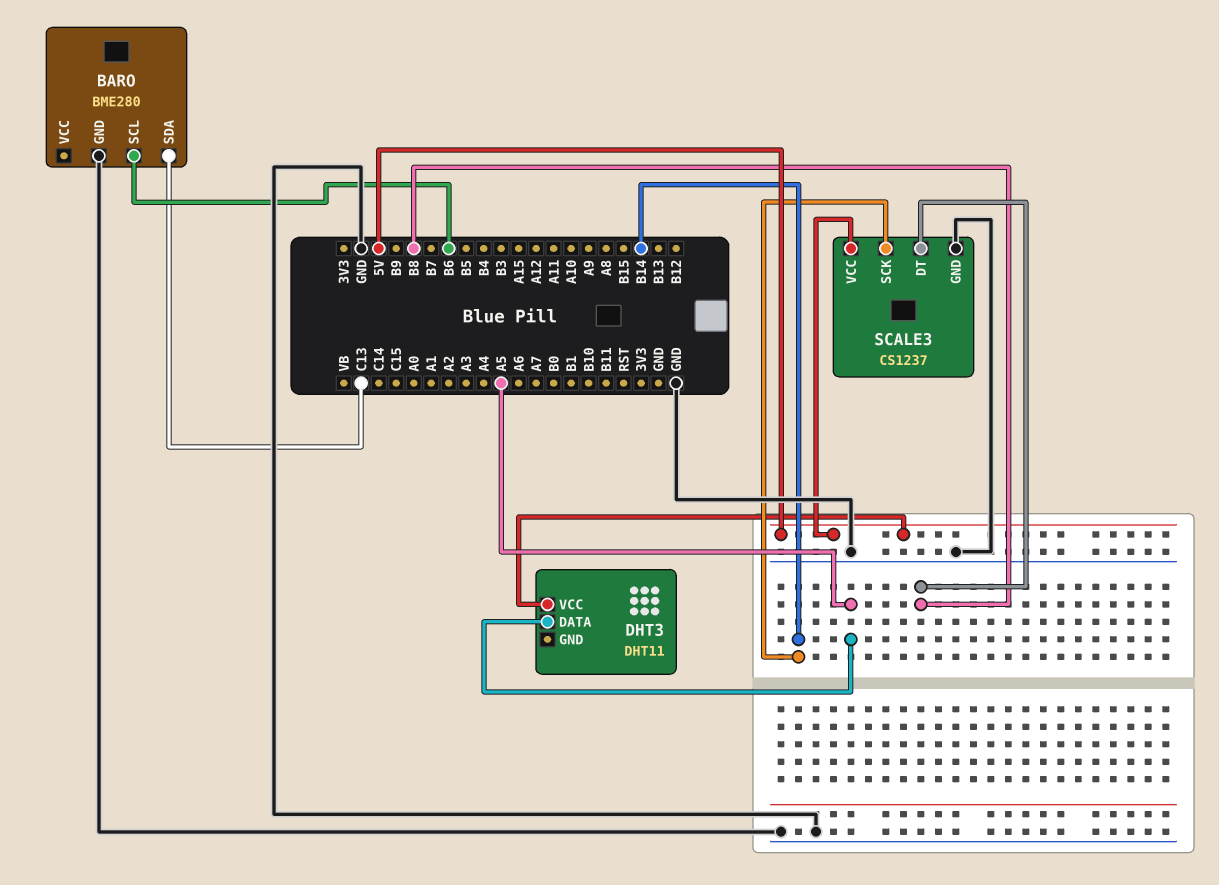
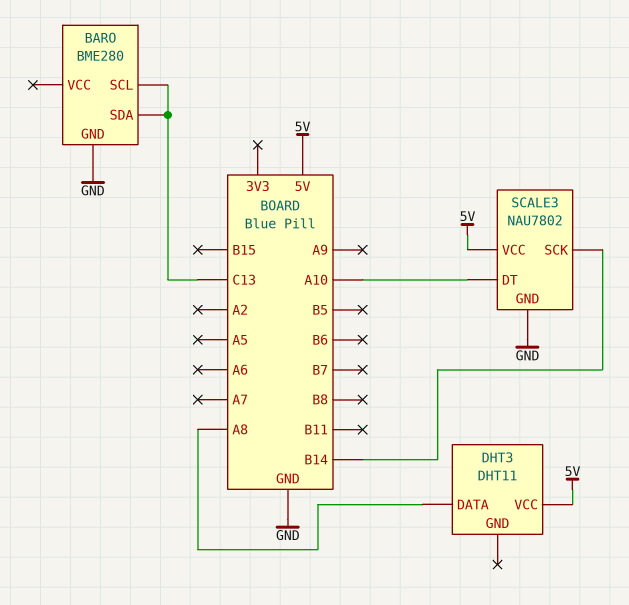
BARO pin SCL: B6 -> C13
DHT3 pin DATA: A5 -> A8
SCALE3: CS1237 -> NAU7802
SCALE3 pin DT: B8 -> A10

